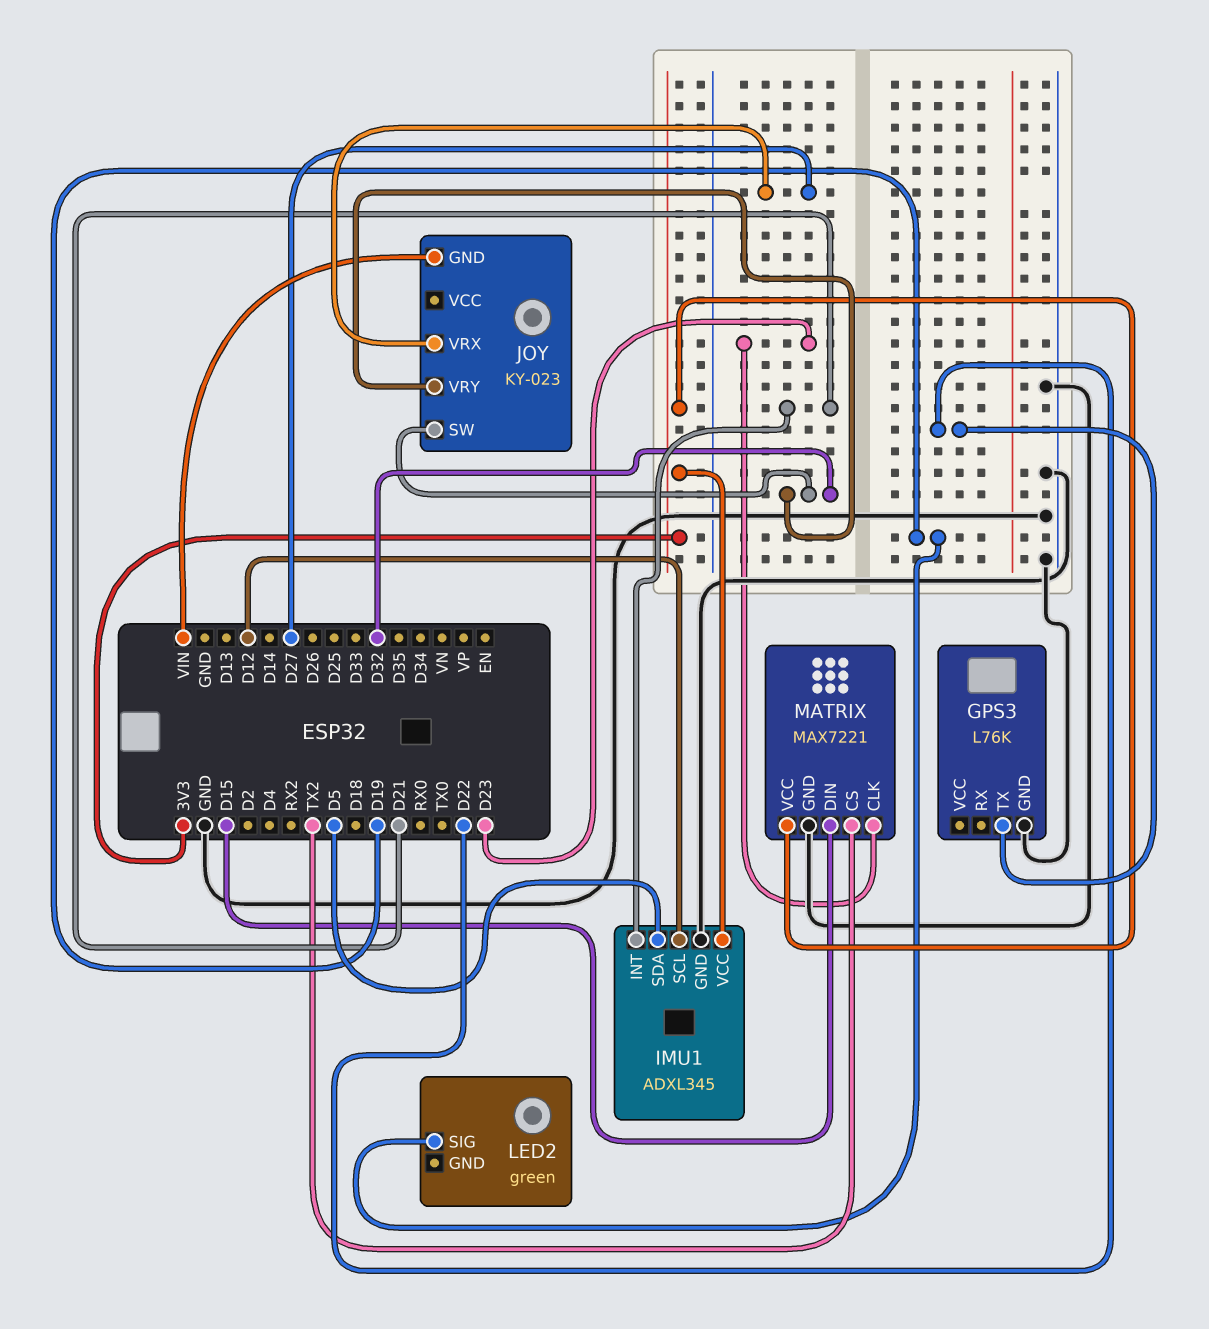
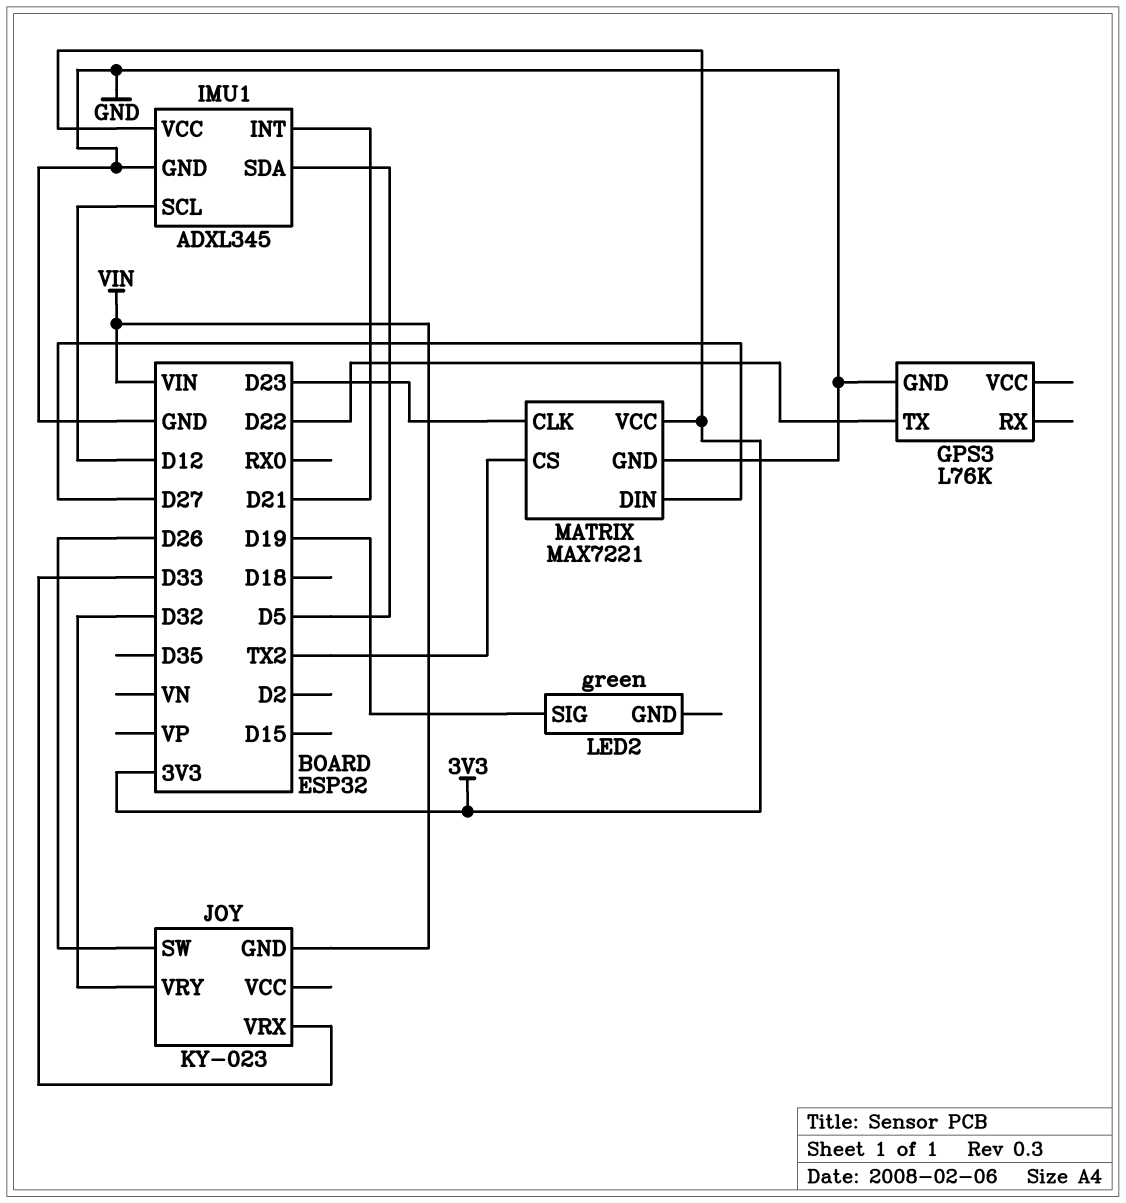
JOY pin SW: D32 -> D26
JOY pin VRX: D27 -> D33
MATRIX pin DIN: D15 -> D27

